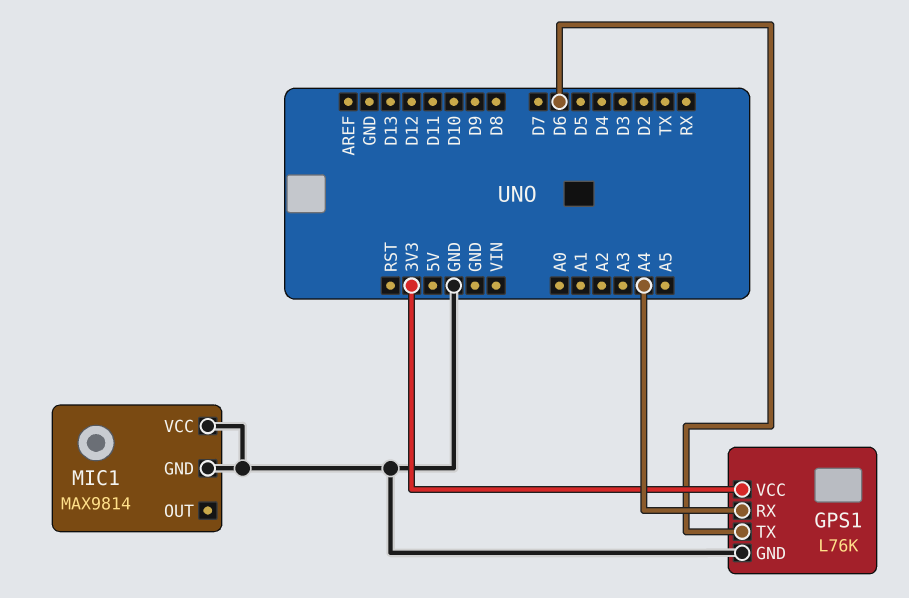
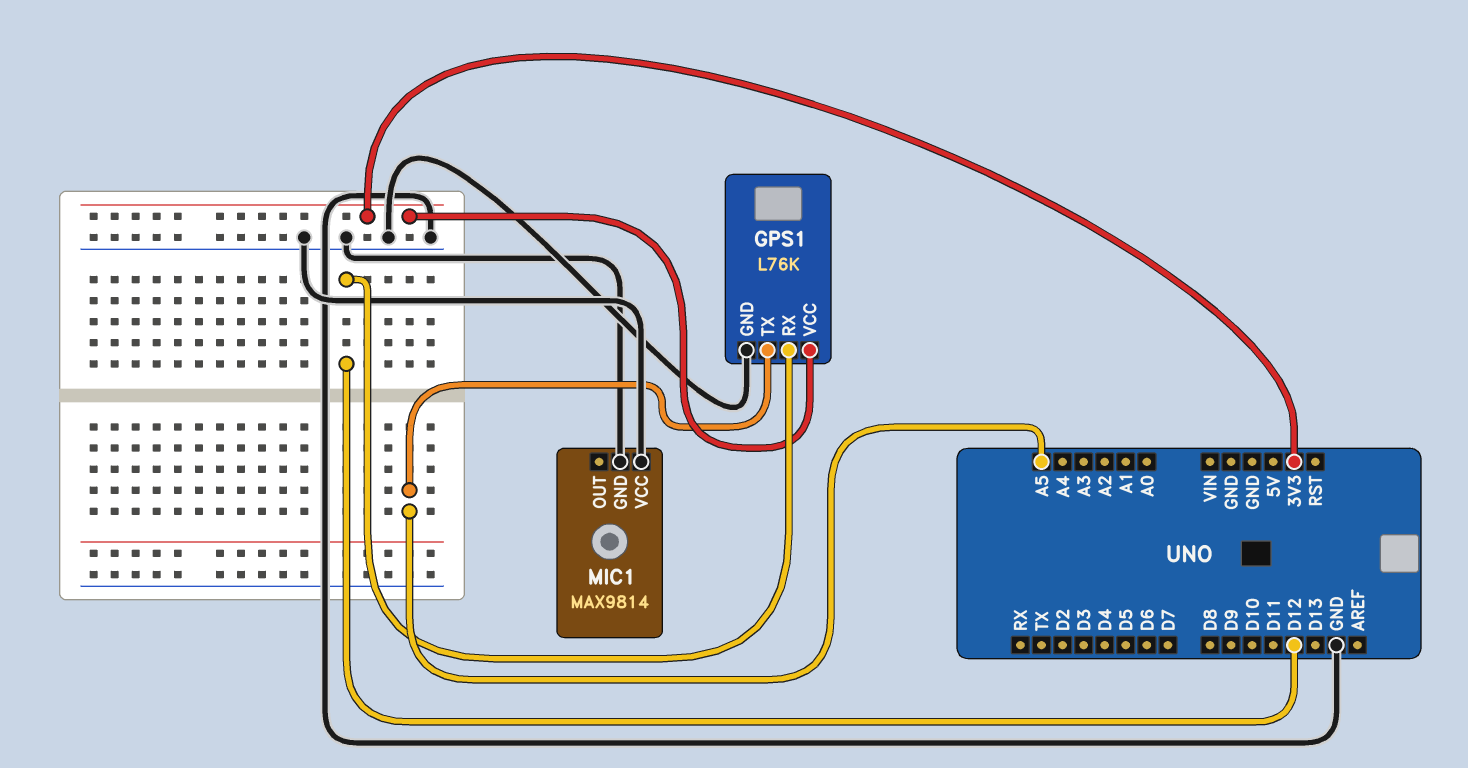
GPS1 pin RX: A4 -> D12
GPS1 pin TX: D6 -> A5

